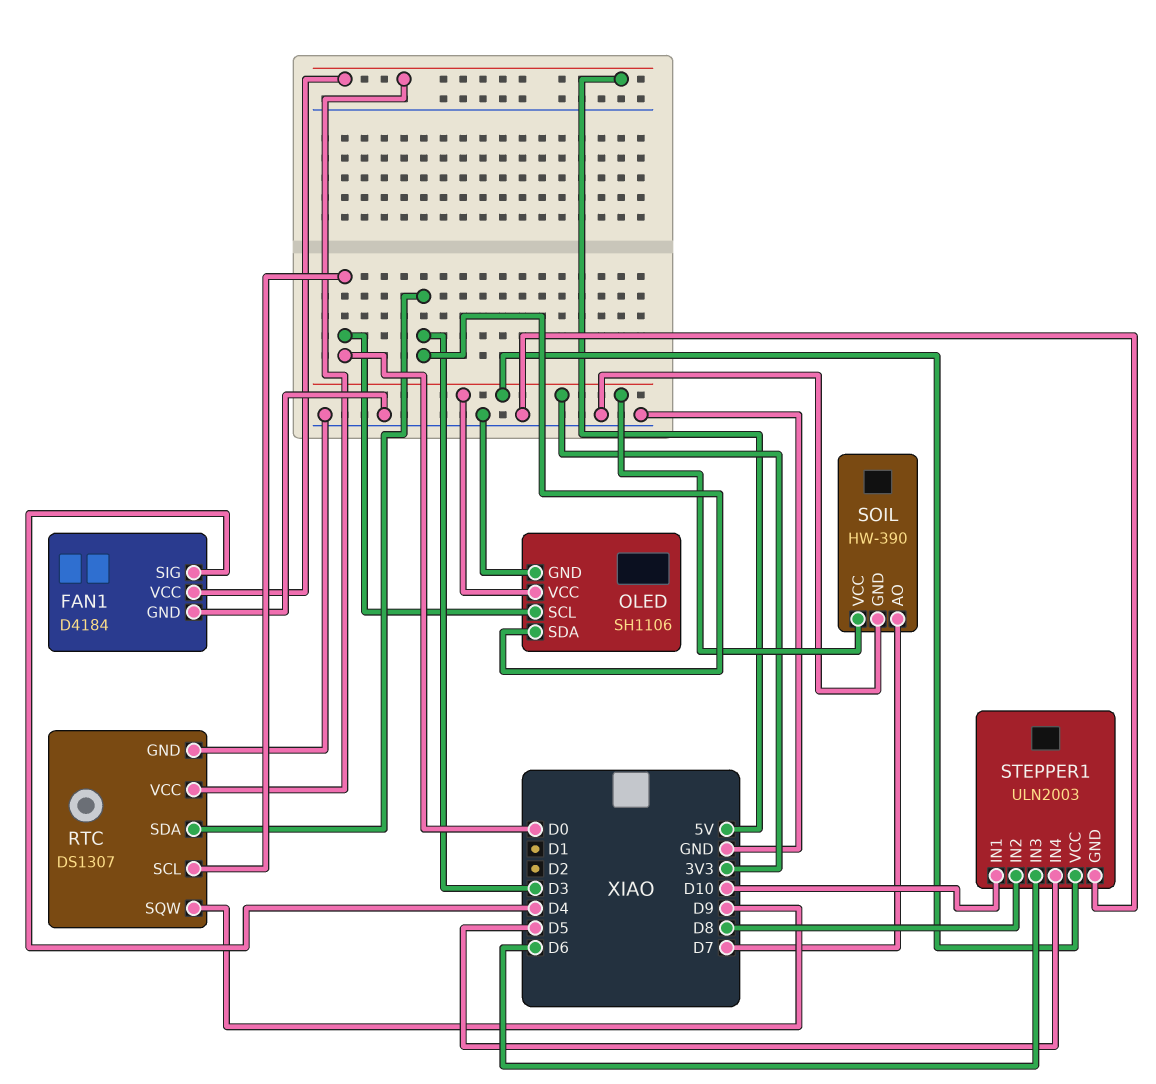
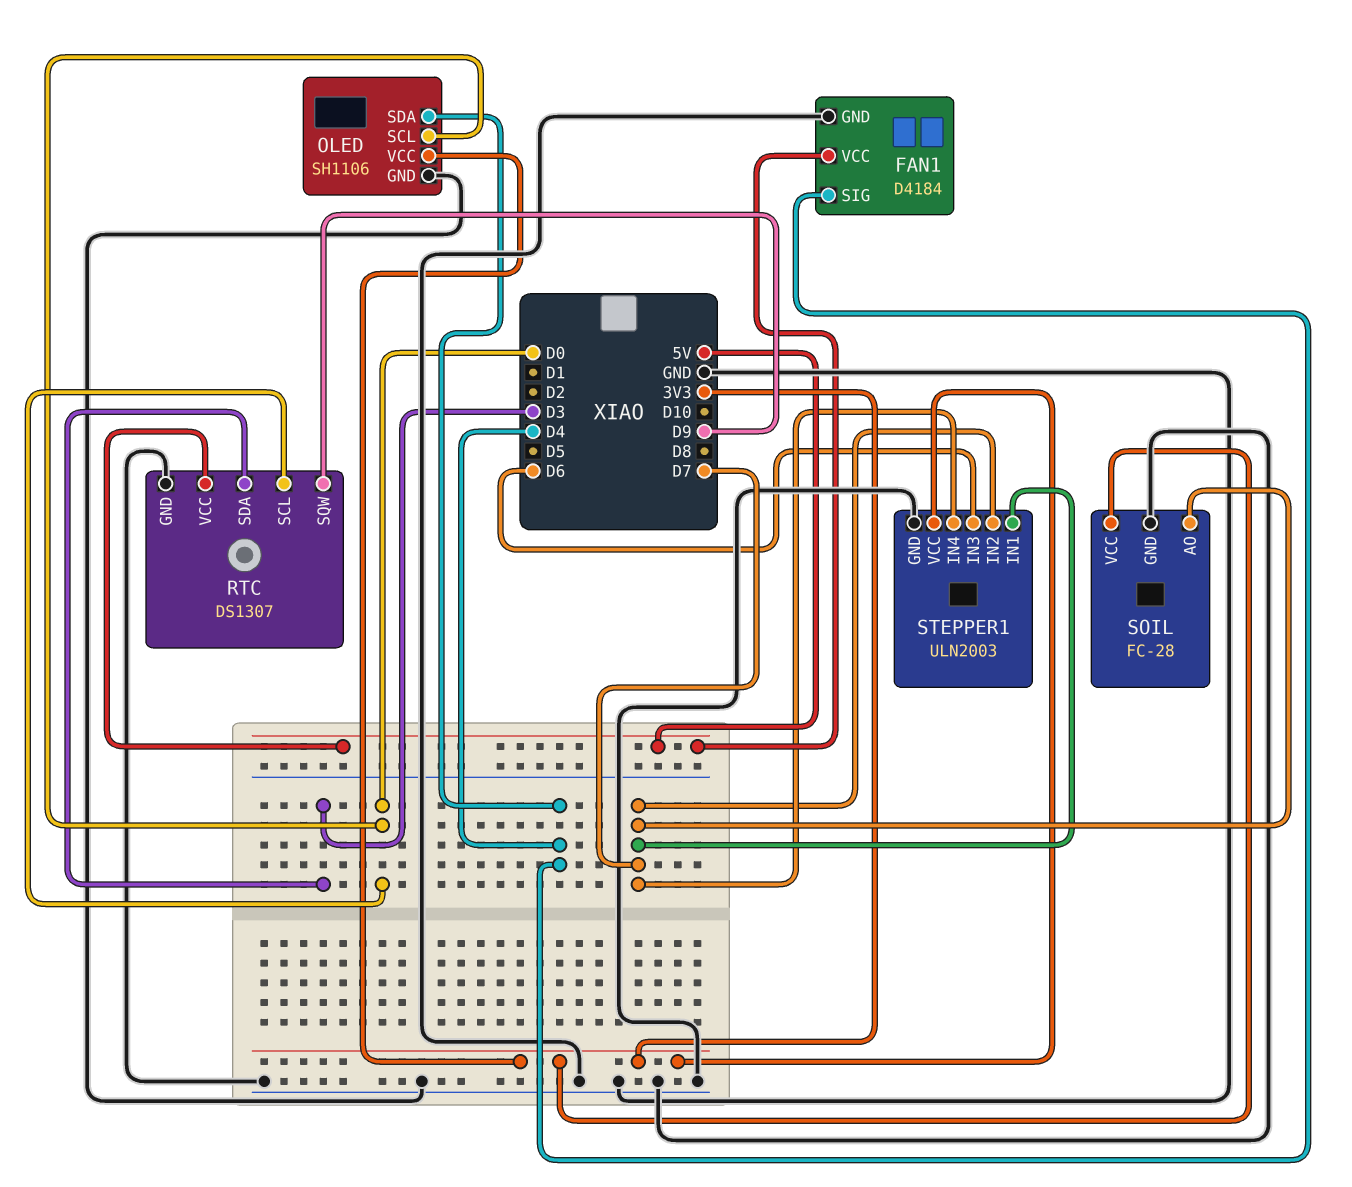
OLED pin SDA: D3 -> D4
SOIL: HW-390 -> FC-28
STEPPER1 pin IN1: D10 -> D7
STEPPER1 pin IN2: D8 -> D7
STEPPER1 pin IN4: D5 -> D7

